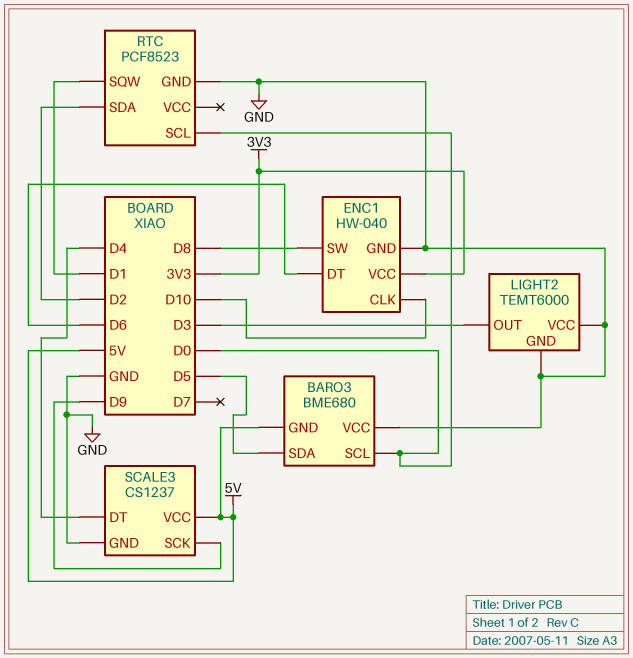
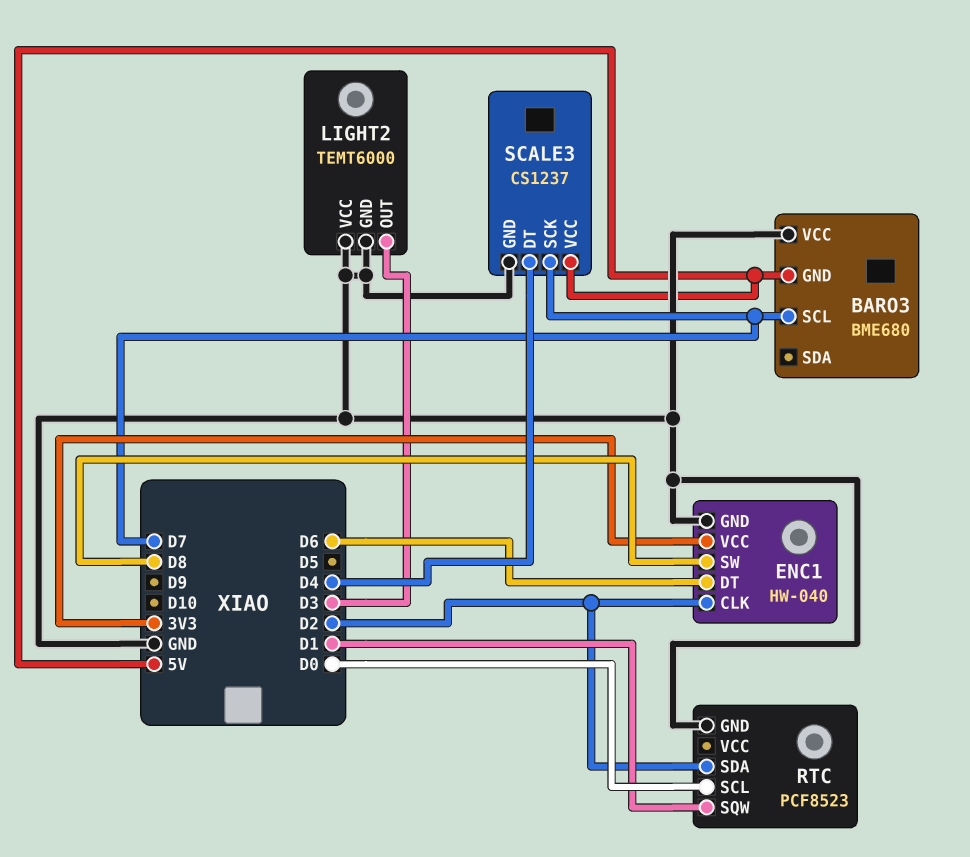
BARO3 pin SCL: D0 -> D7
BARO3 pin SDA: D5 -> none
ENC1 pin CLK: D10 -> D2
SCALE3 pin SCK: D9 -> D7

